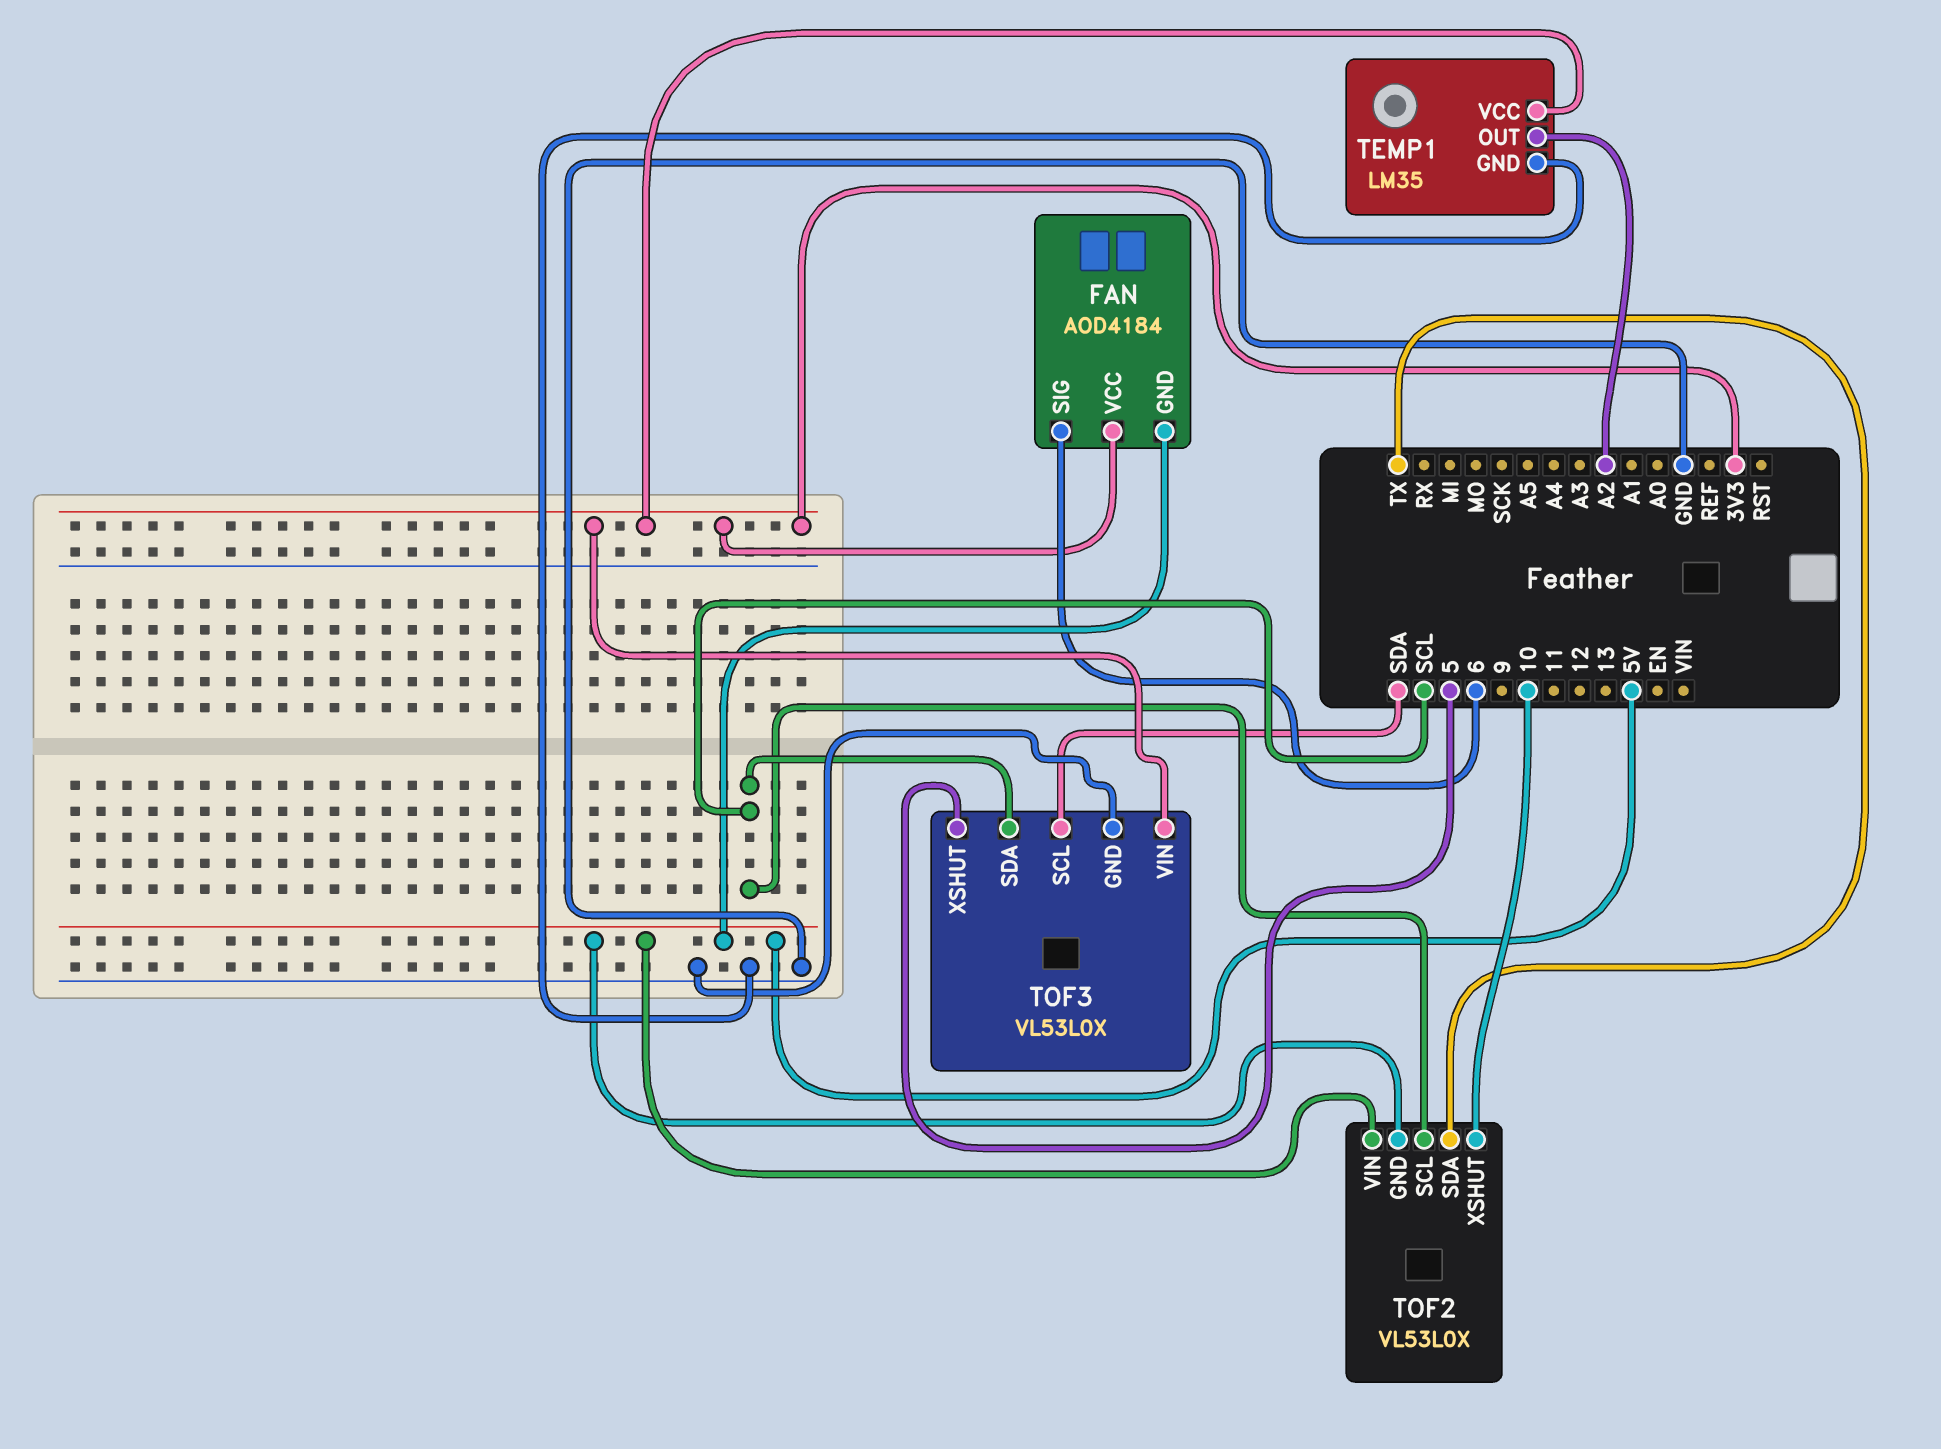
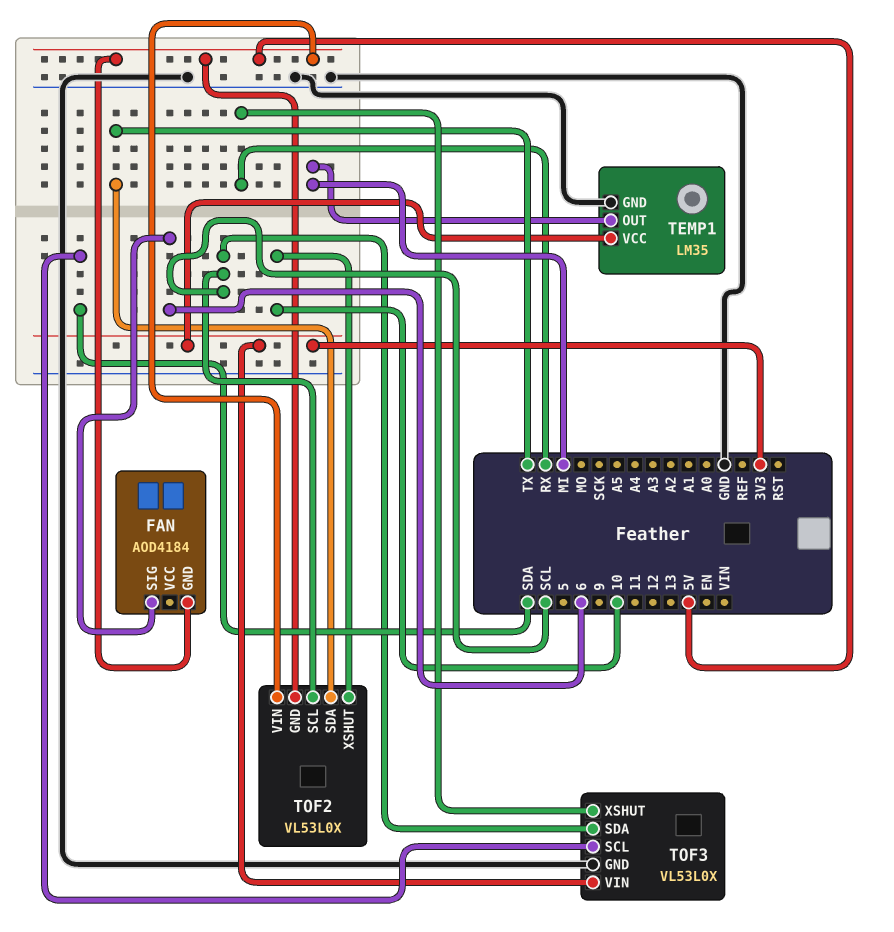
FAN pin VCC: 3V3 -> none
TEMP1 pin OUT: A2 -> MI
TOF3 pin XSHUT: 5 -> RX

